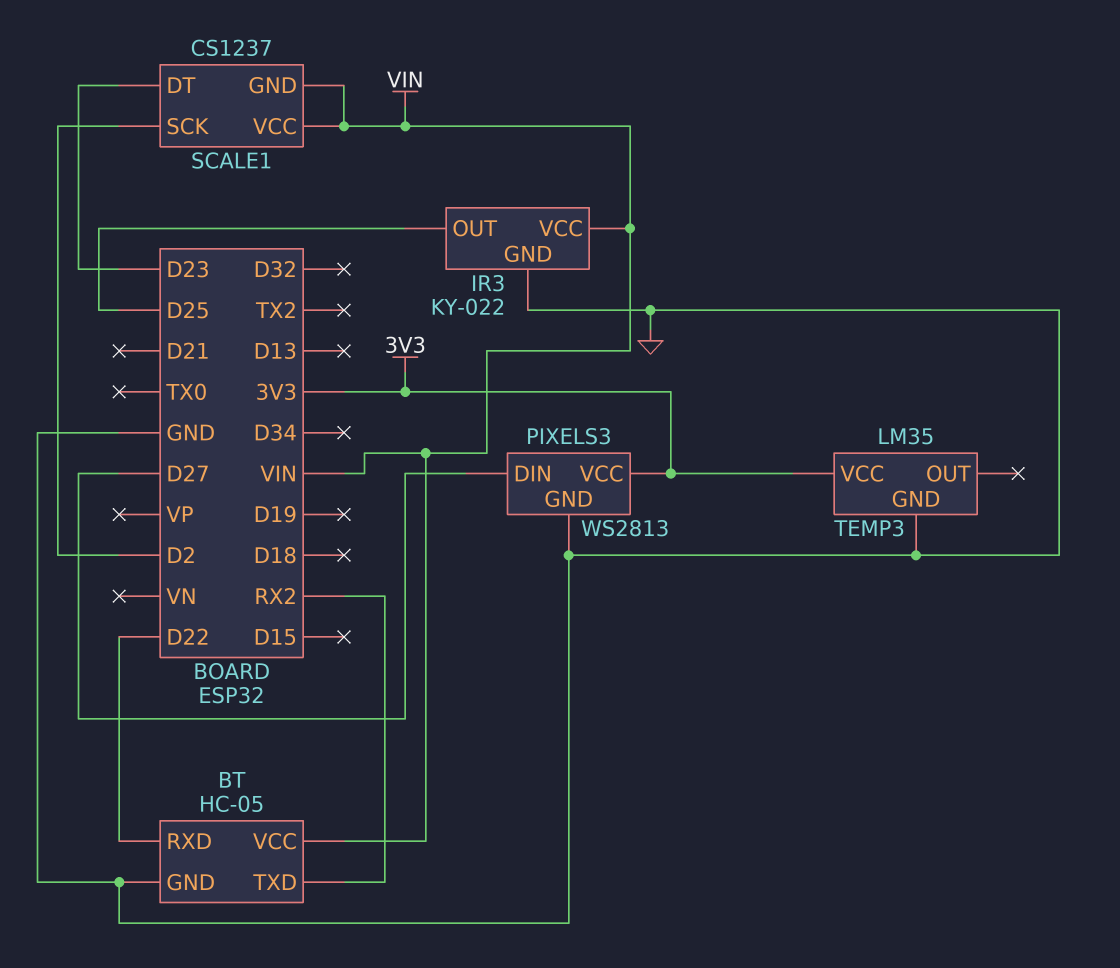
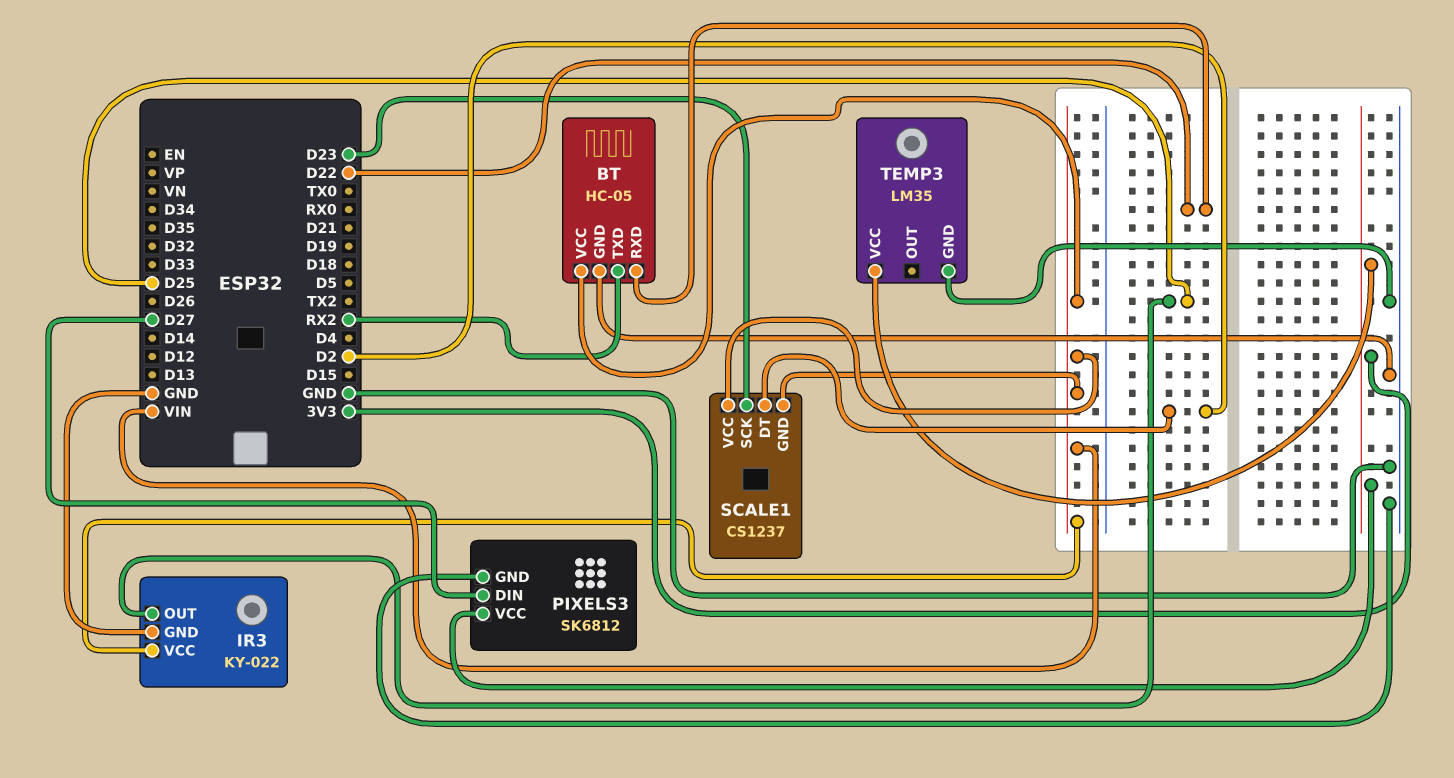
PIXELS3: WS2813 -> SK6812
SCALE1 pin DT: D23 -> D2
SCALE1 pin SCK: D2 -> D23

